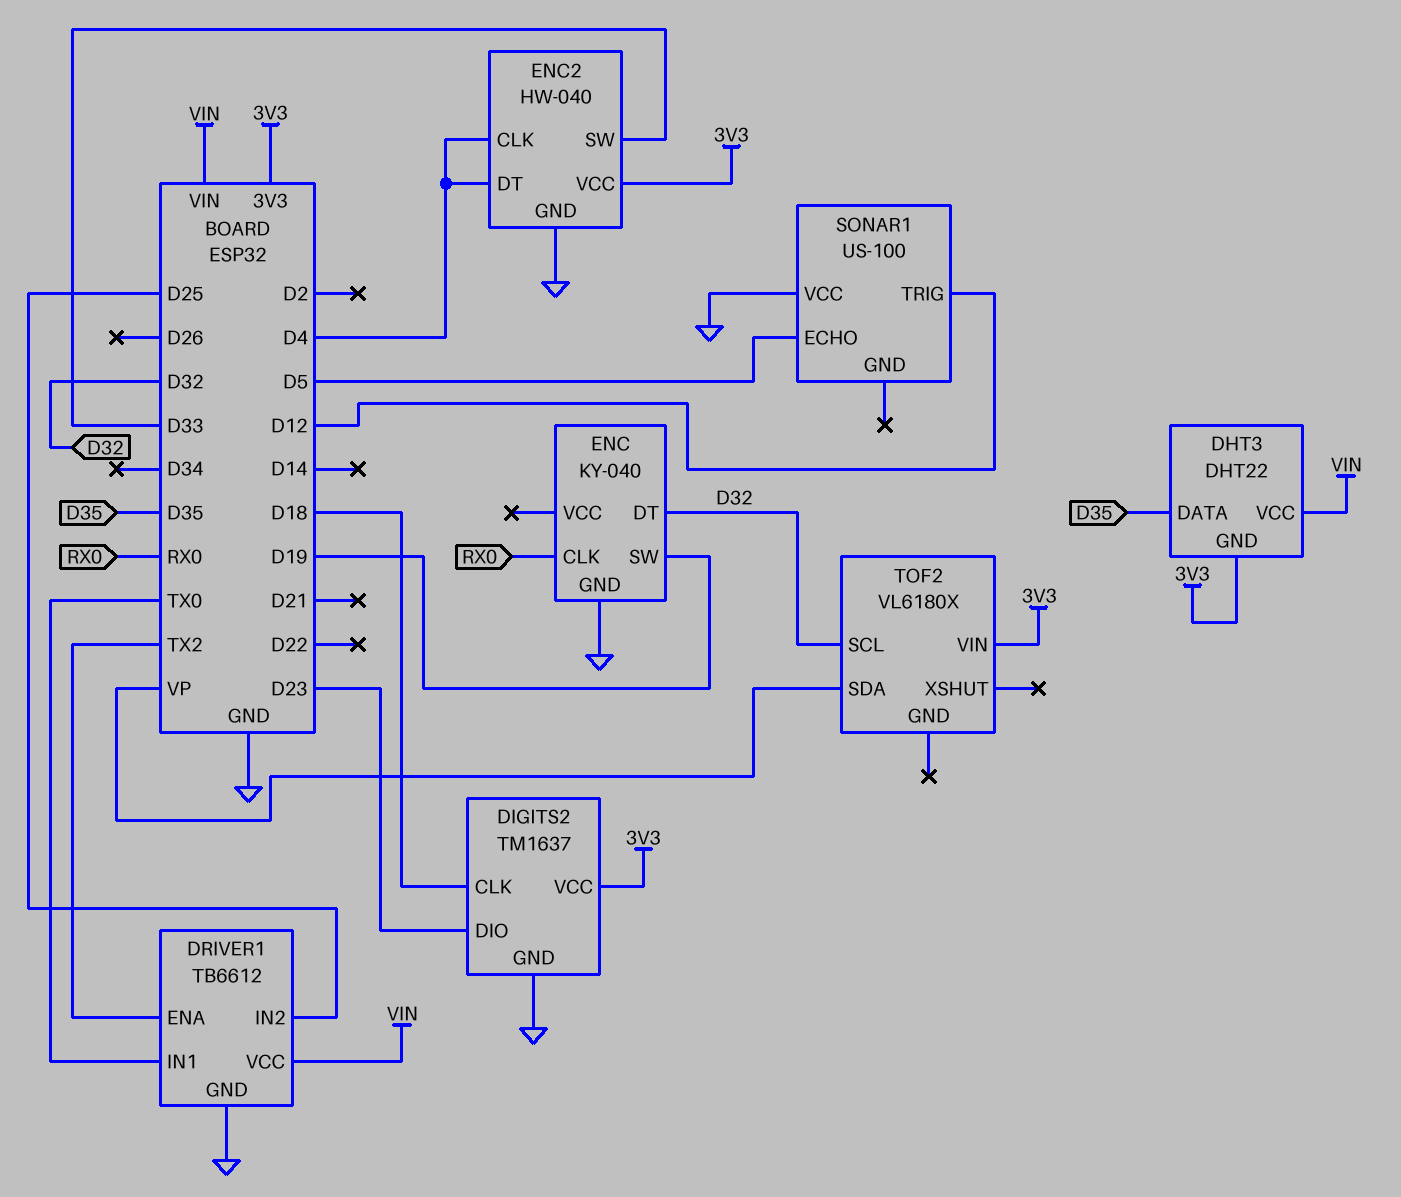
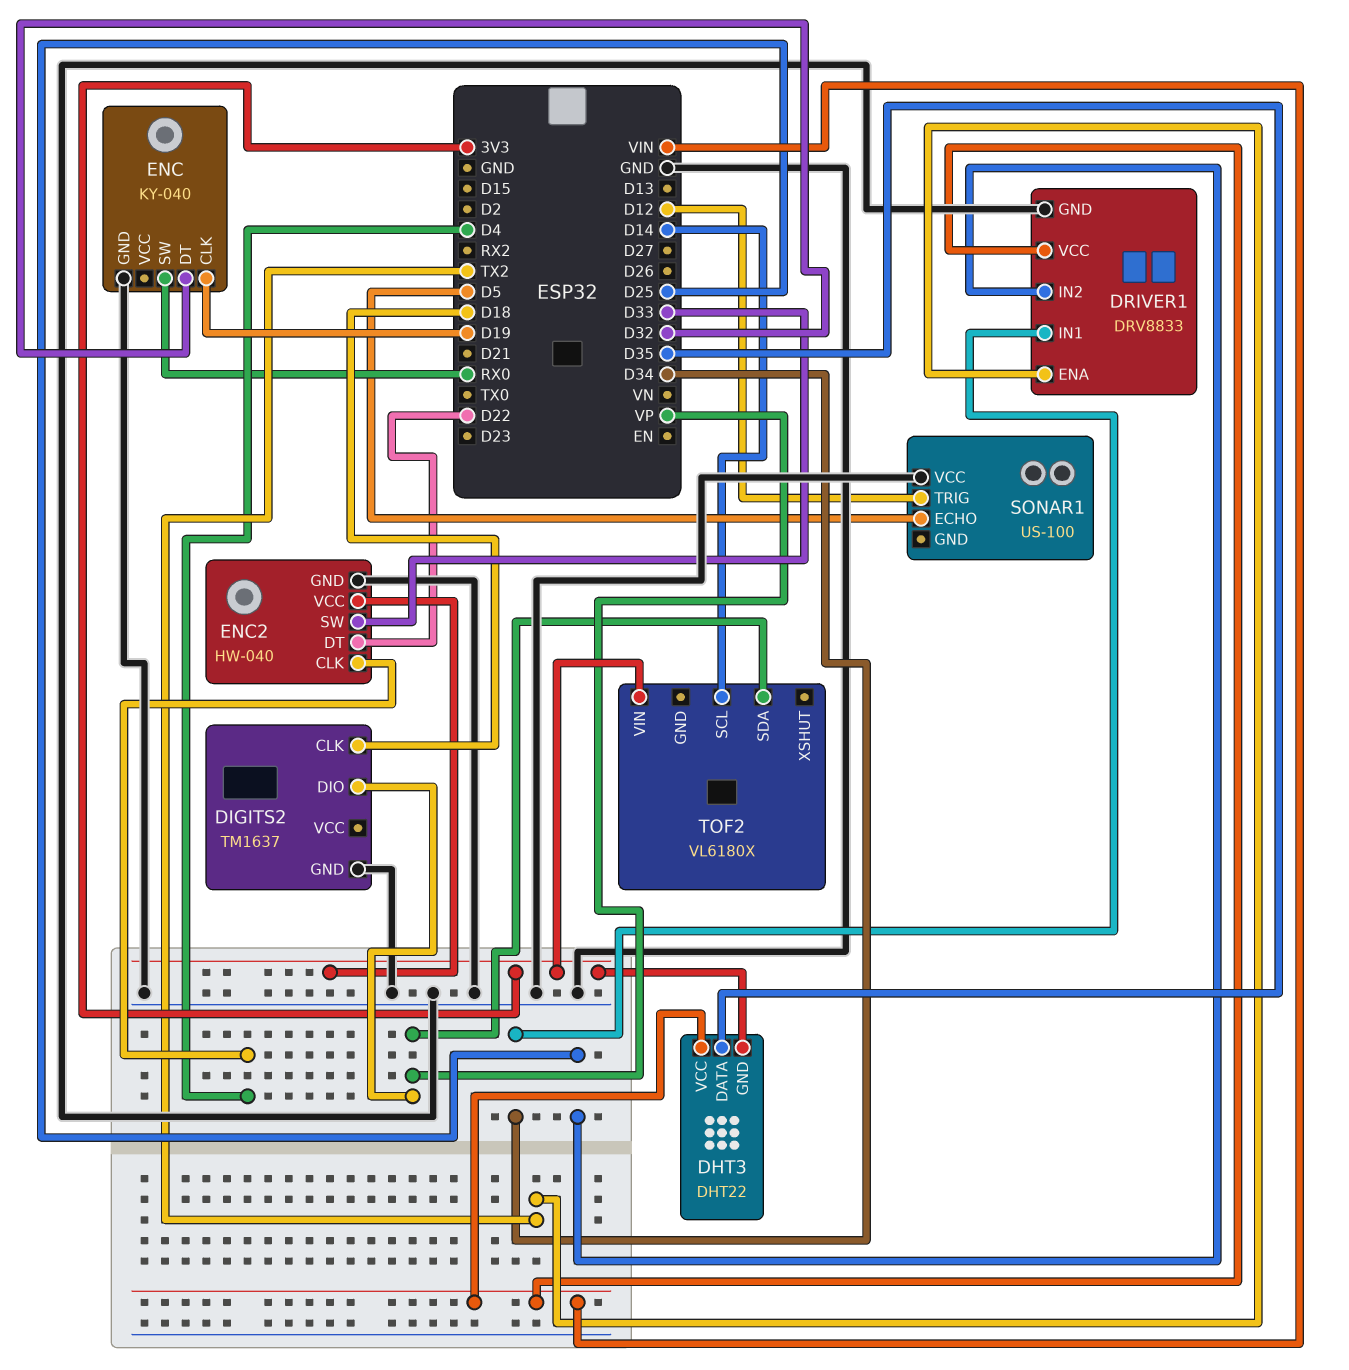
DIGITS2 pin DIO: D23 -> VP
DIGITS2 pin VCC: 3V3 -> none
DRIVER1: TB6612 -> DRV8833
DRIVER1 pin IN1: TX0 -> D34
ENC pin CLK: RX0 -> D19
ENC pin SW: D19 -> RX0
ENC2 pin DT: D4 -> D22
TOF2 pin SCL: D32 -> D14

